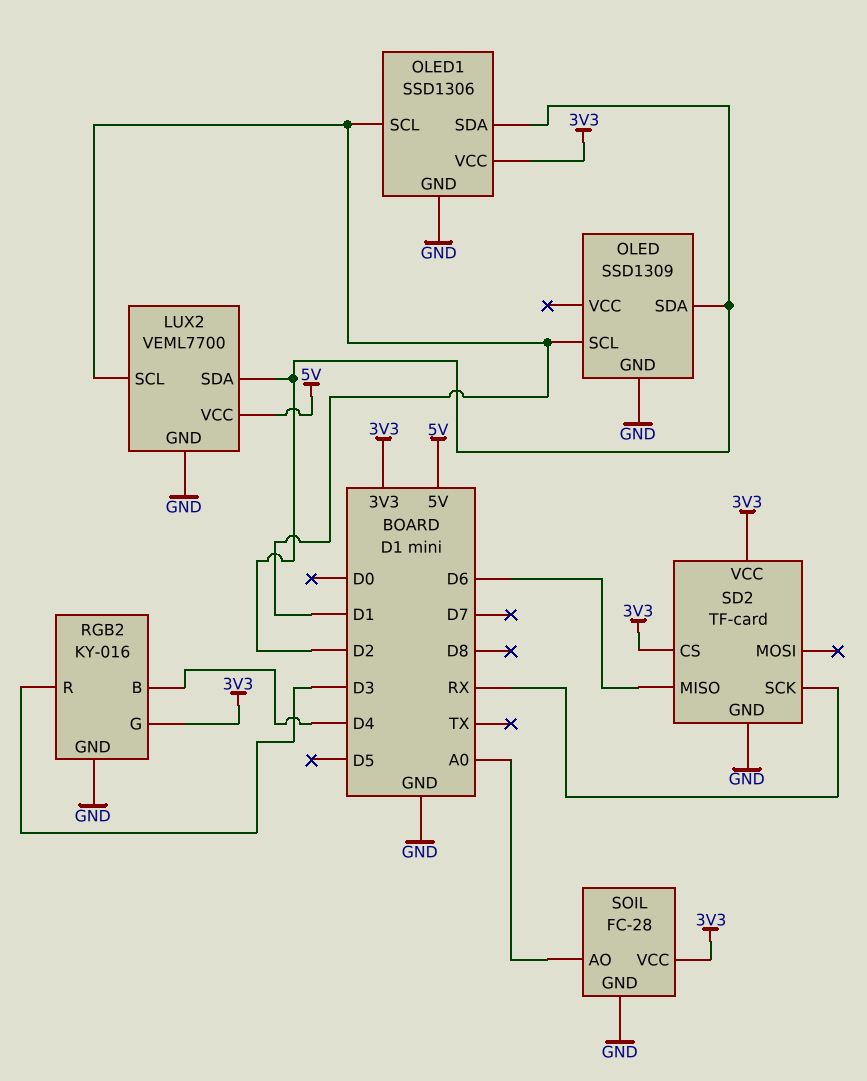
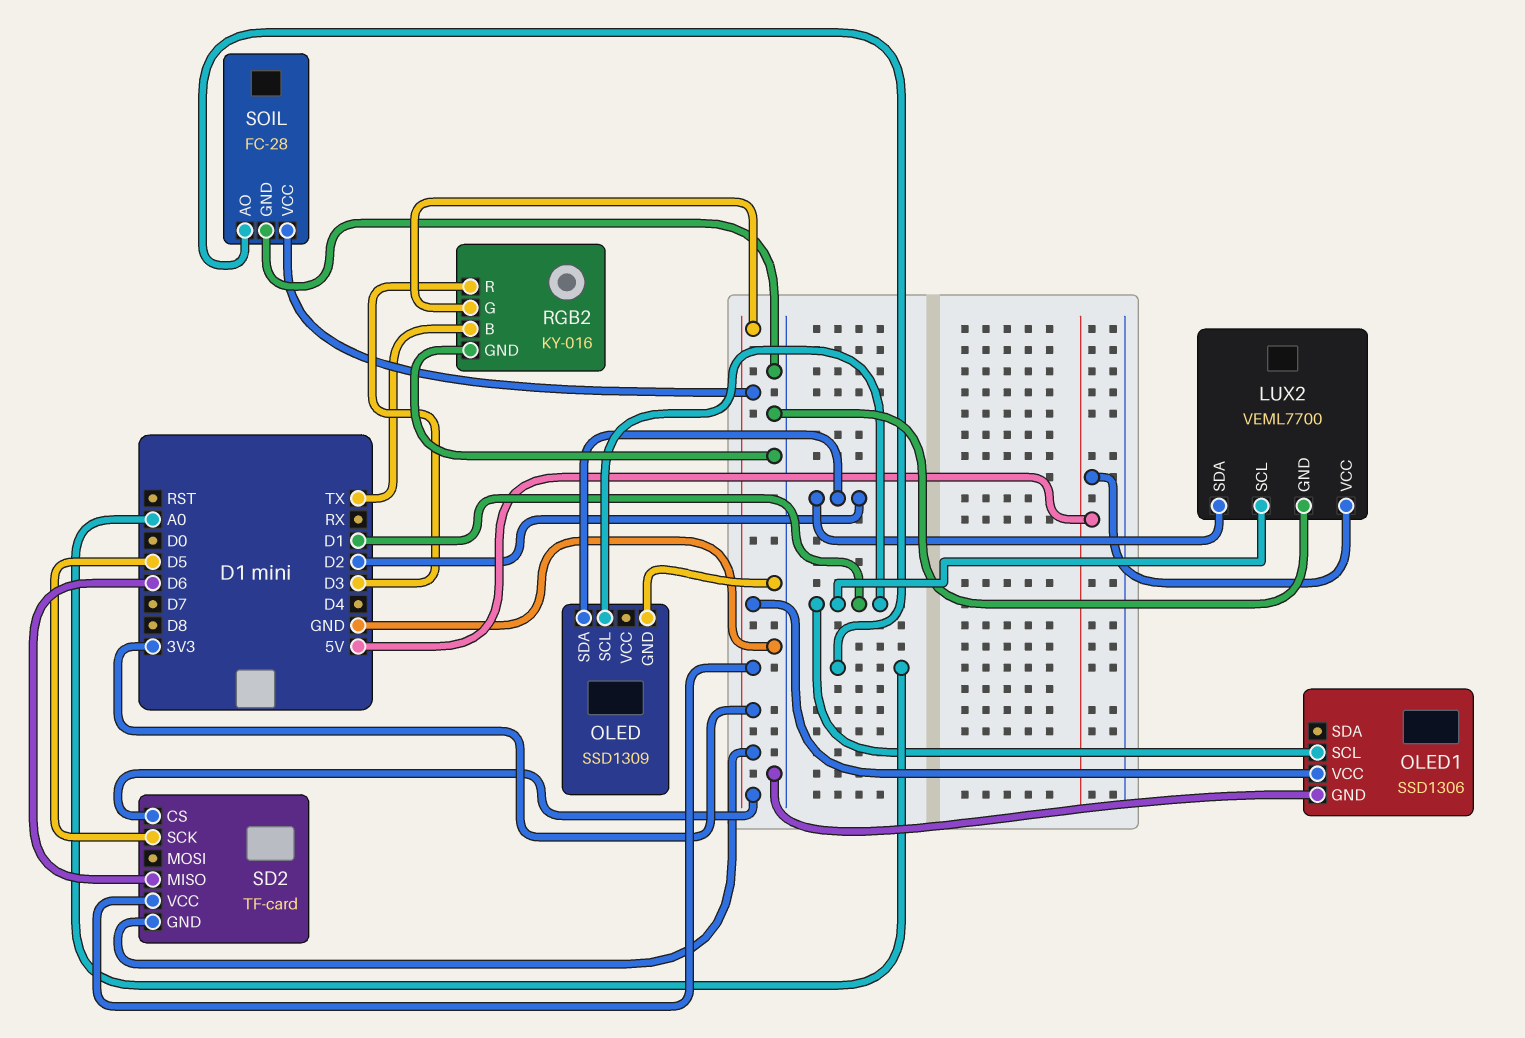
OLED1 pin SDA: D2 -> none
RGB2 pin B: D4 -> TX
SD2 pin GND: GND -> 3V3
SD2 pin SCK: RX -> D5

